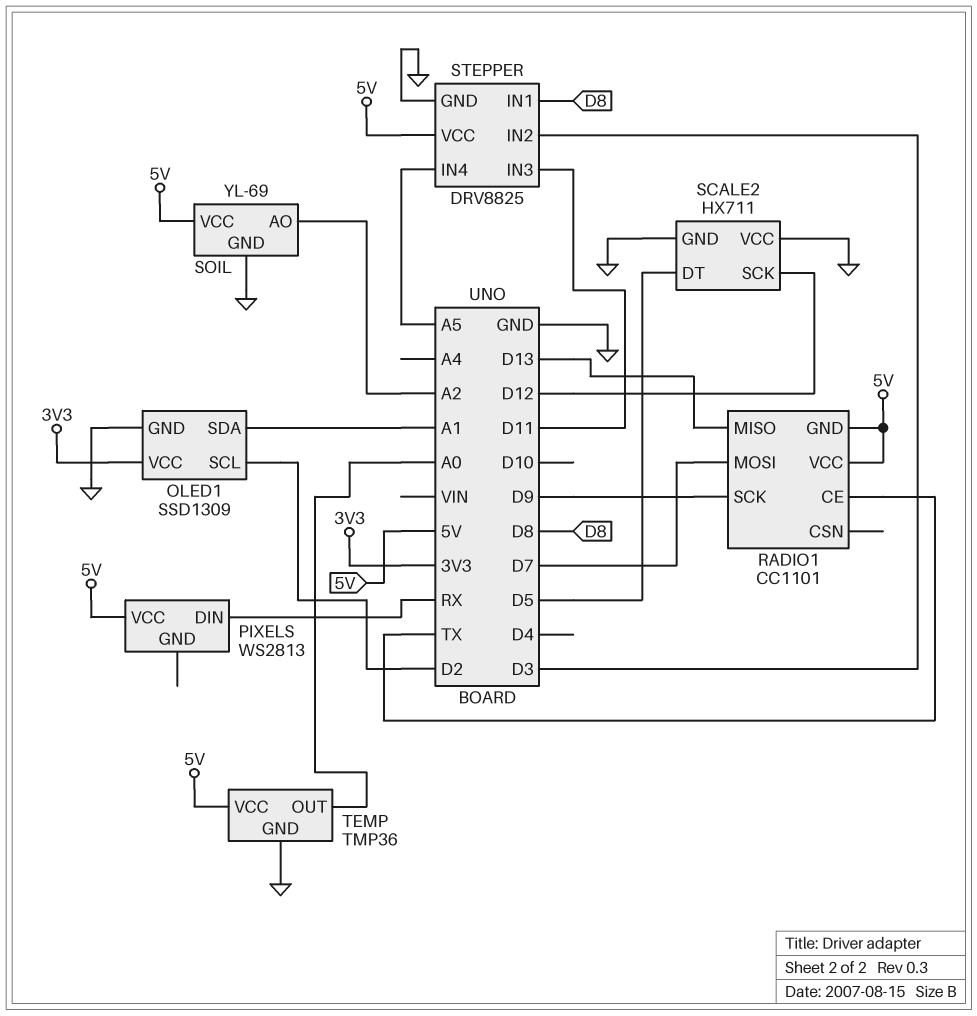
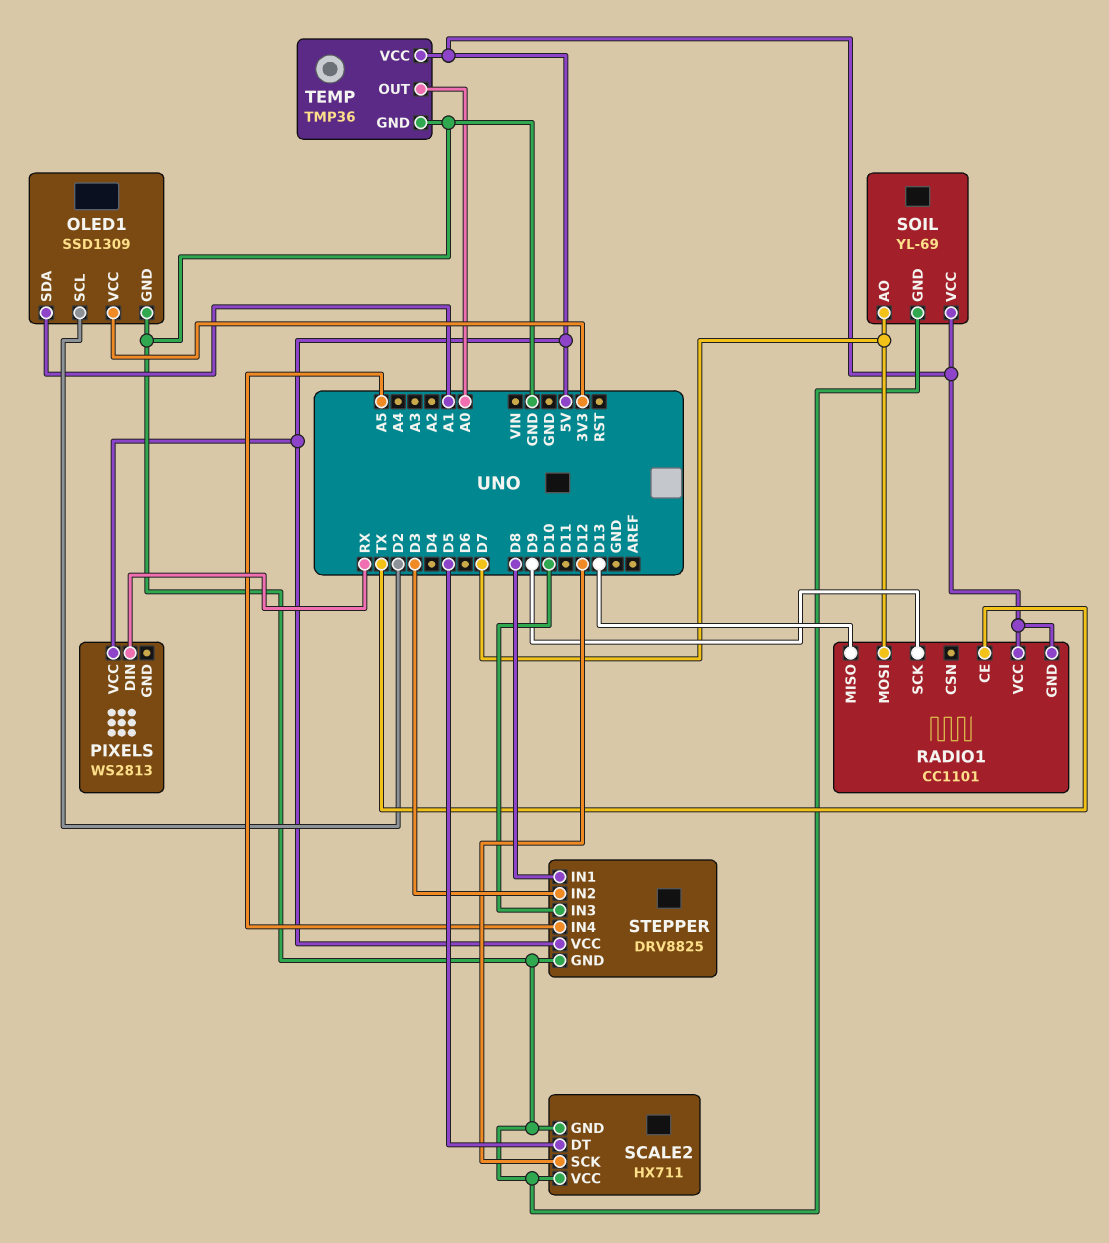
SOIL pin AO: A2 -> D7
STEPPER pin IN3: D11 -> D10

